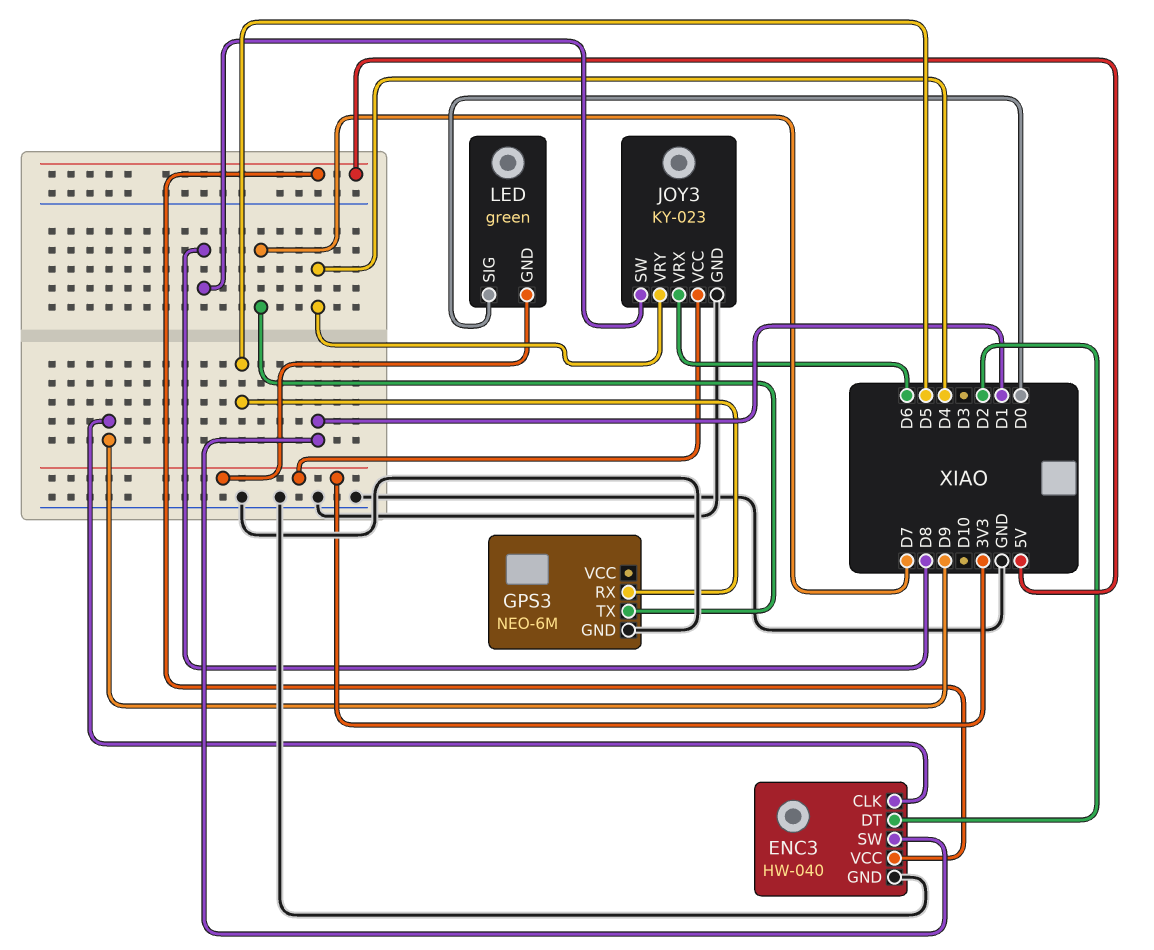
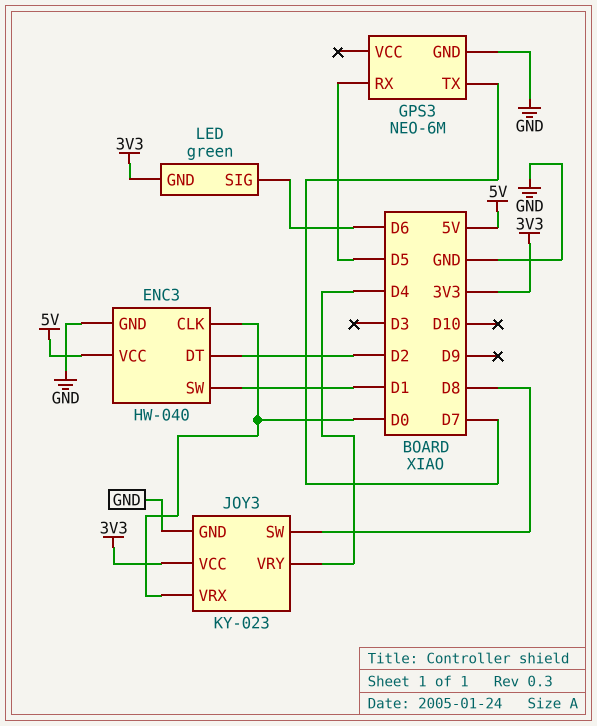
ENC3 pin CLK: D9 -> D0
JOY3 pin VRX: D6 -> D0
LED pin SIG: D0 -> D6

